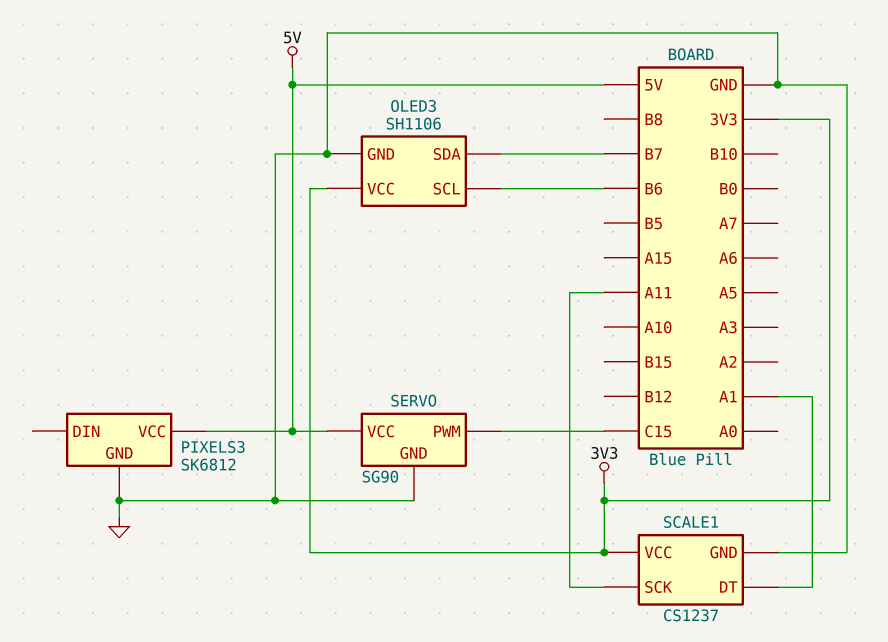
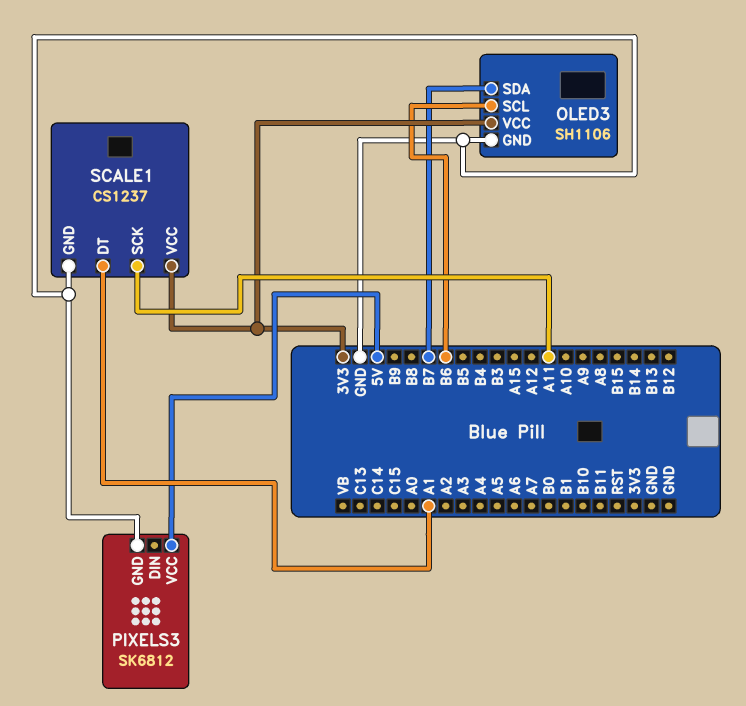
SERVO: SG90 -> none
SERVO pin GND: GND -> none
SERVO pin PWM: C15 -> none
SERVO pin VCC: 5V -> none

